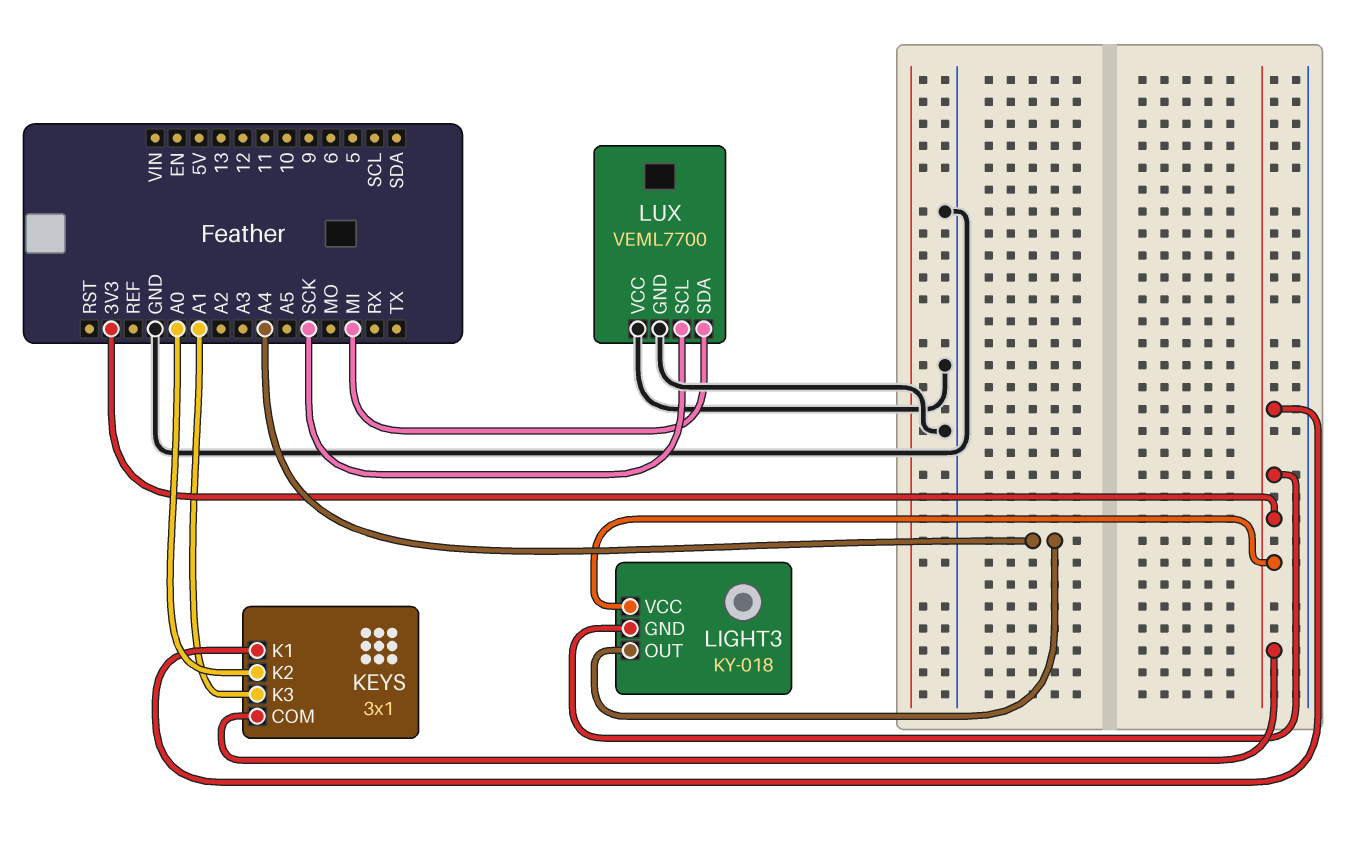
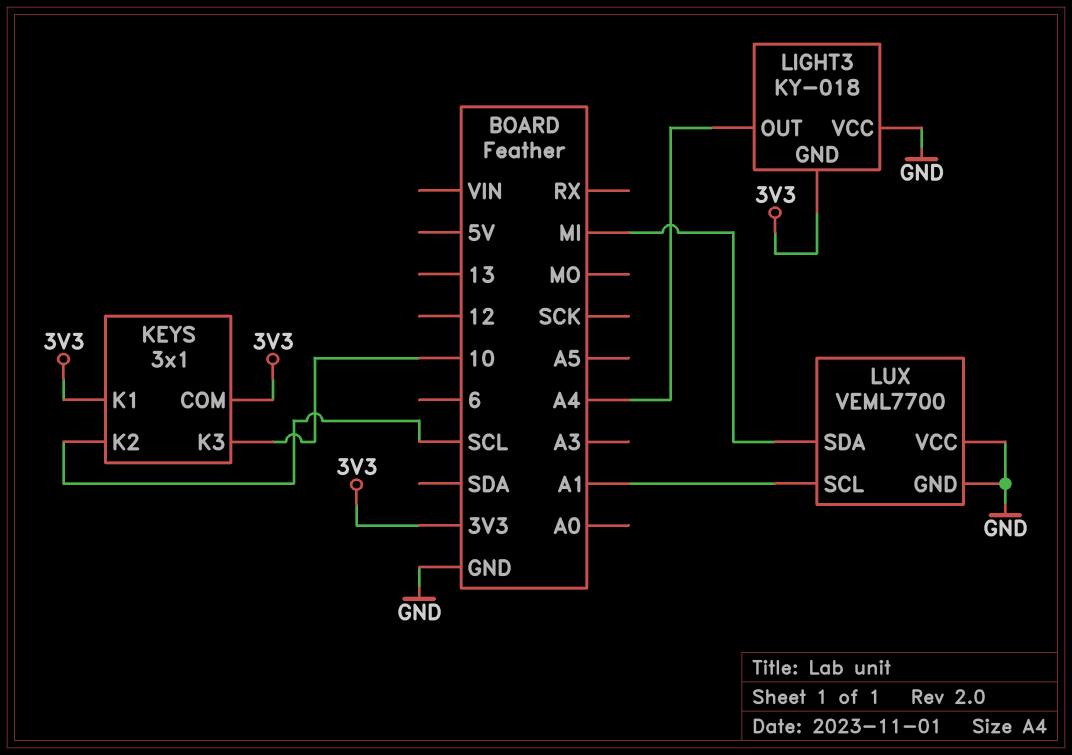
KEYS pin K2: A0 -> SCL
KEYS pin K3: A1 -> 10
LIGHT3 pin VCC: 3V3 -> GND
LUX pin SCL: SCK -> A1

